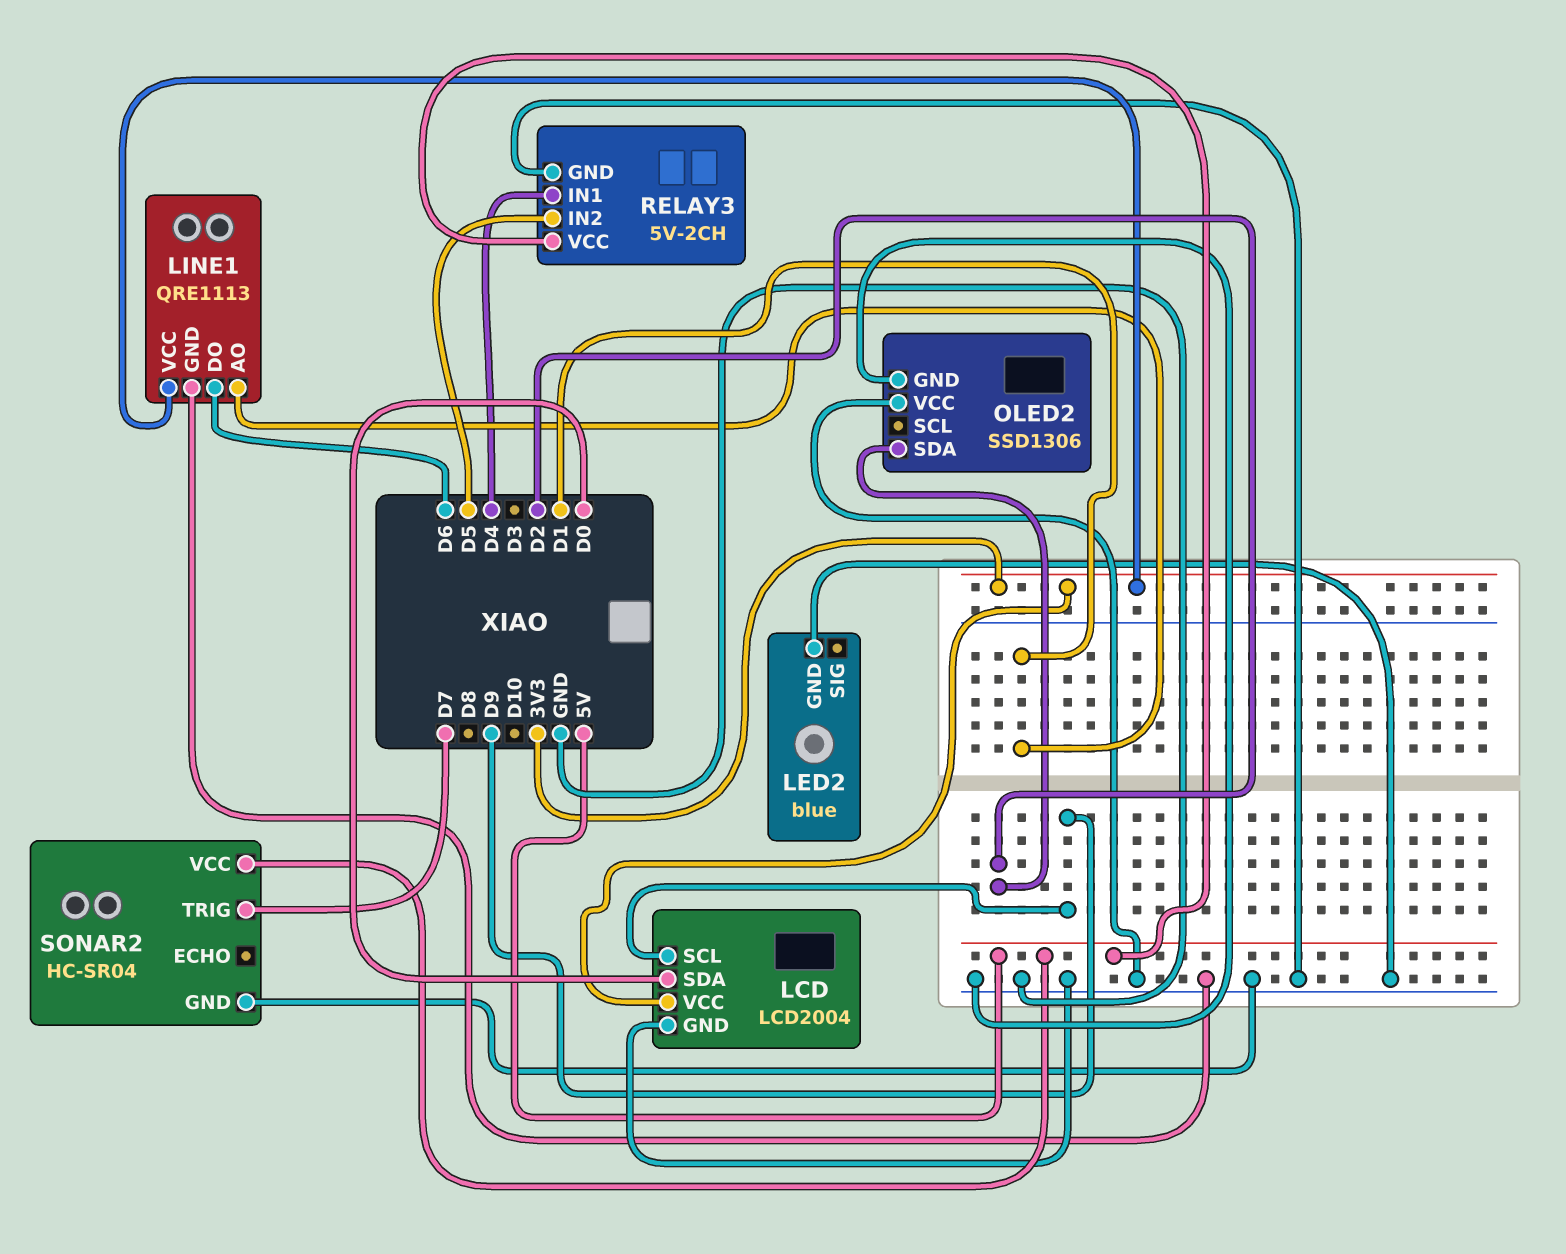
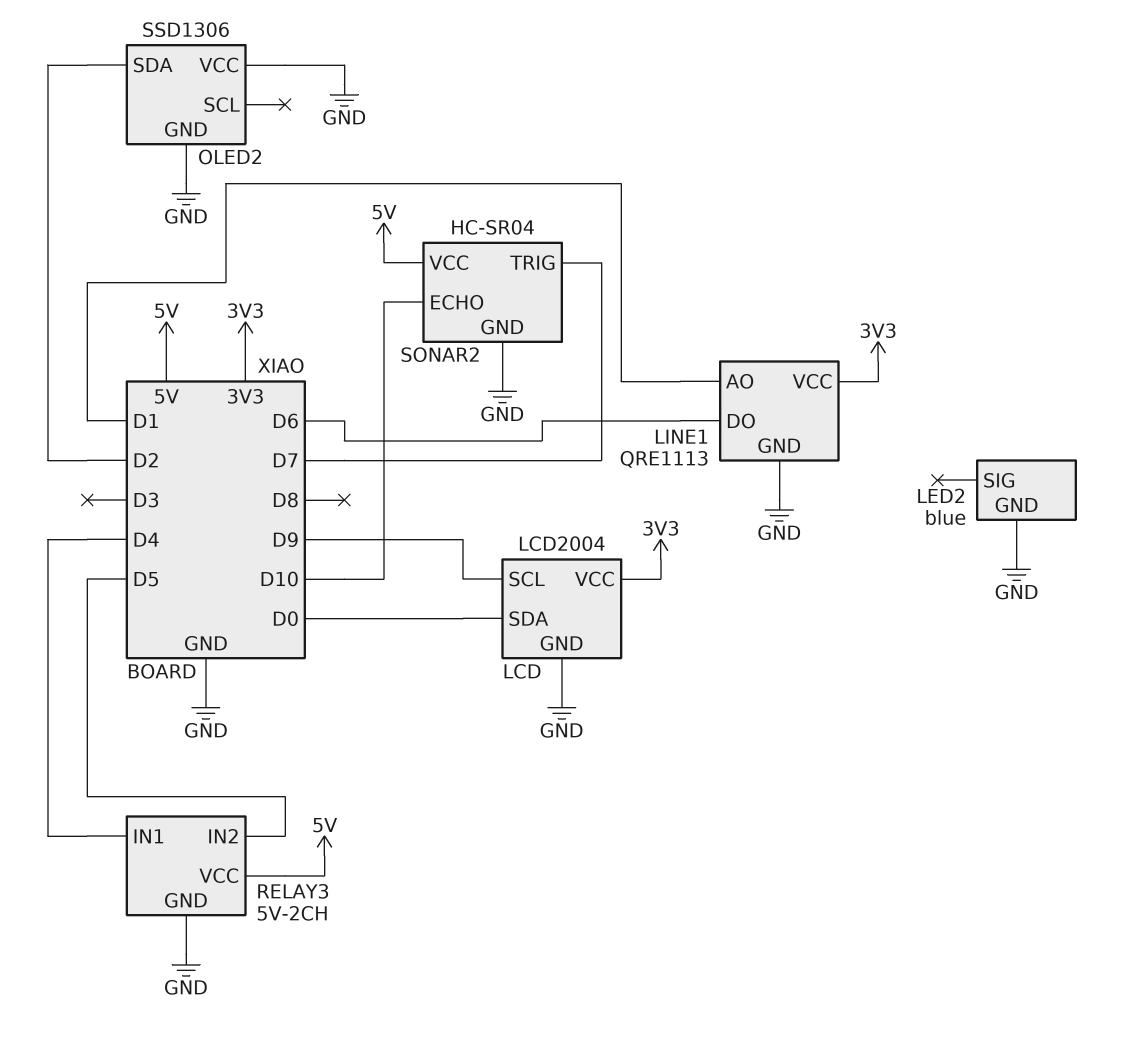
SONAR2 pin ECHO: none -> D10

